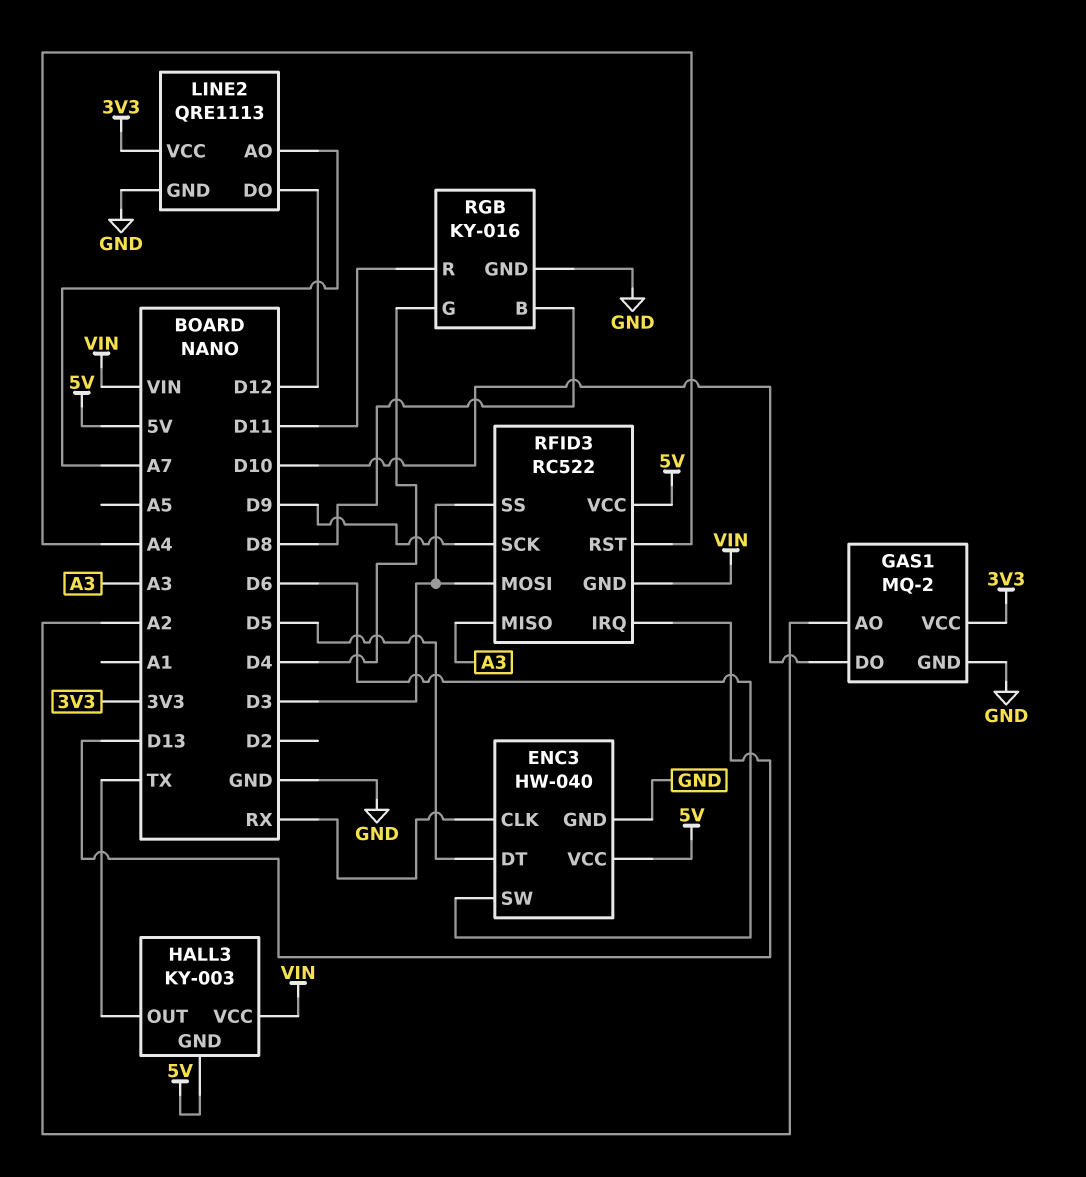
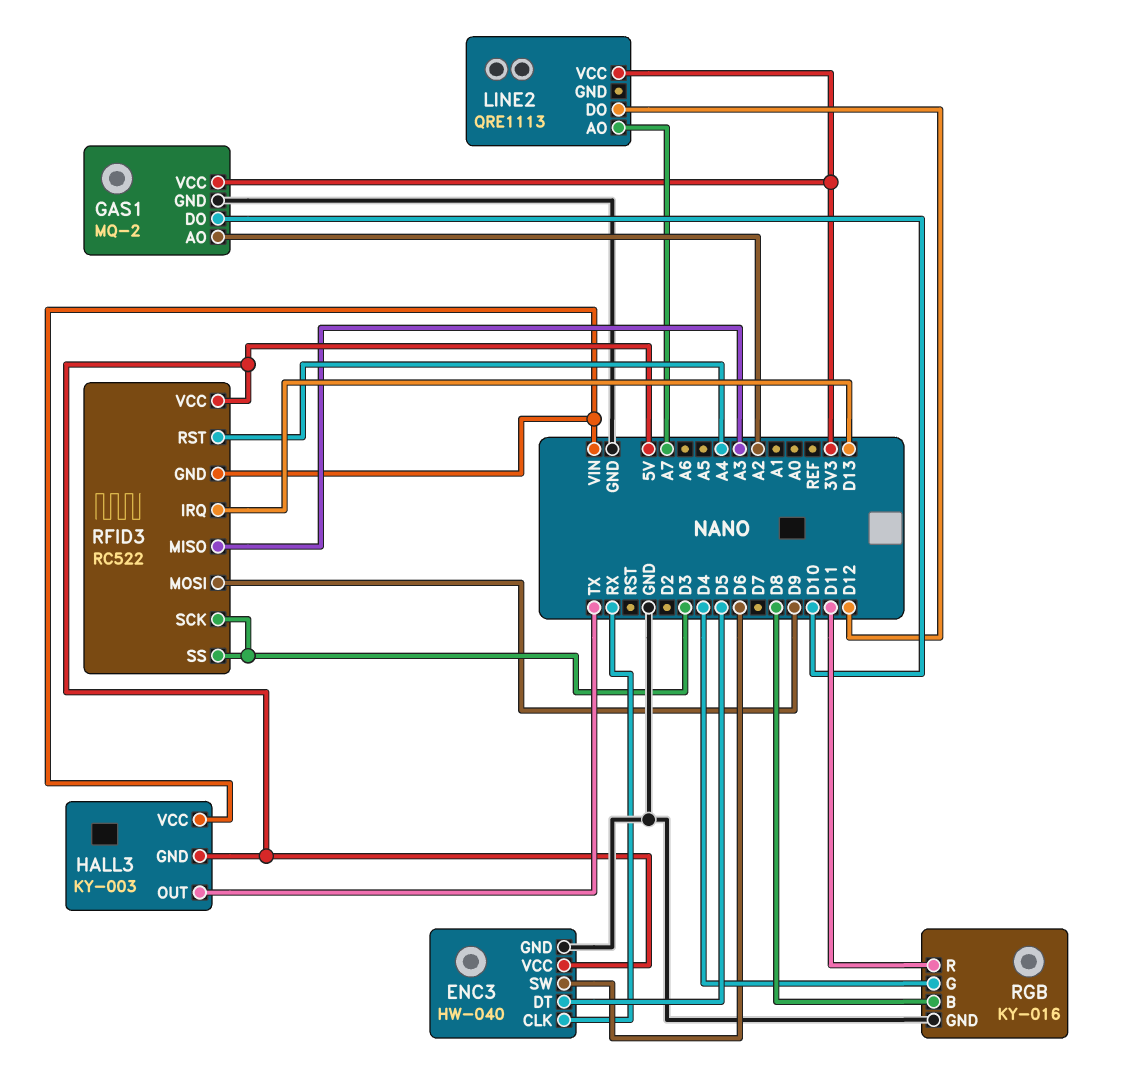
LINE2 pin GND: GND -> none
RFID3 pin MOSI: D3 -> D9
RFID3 pin SCK: D9 -> D3

